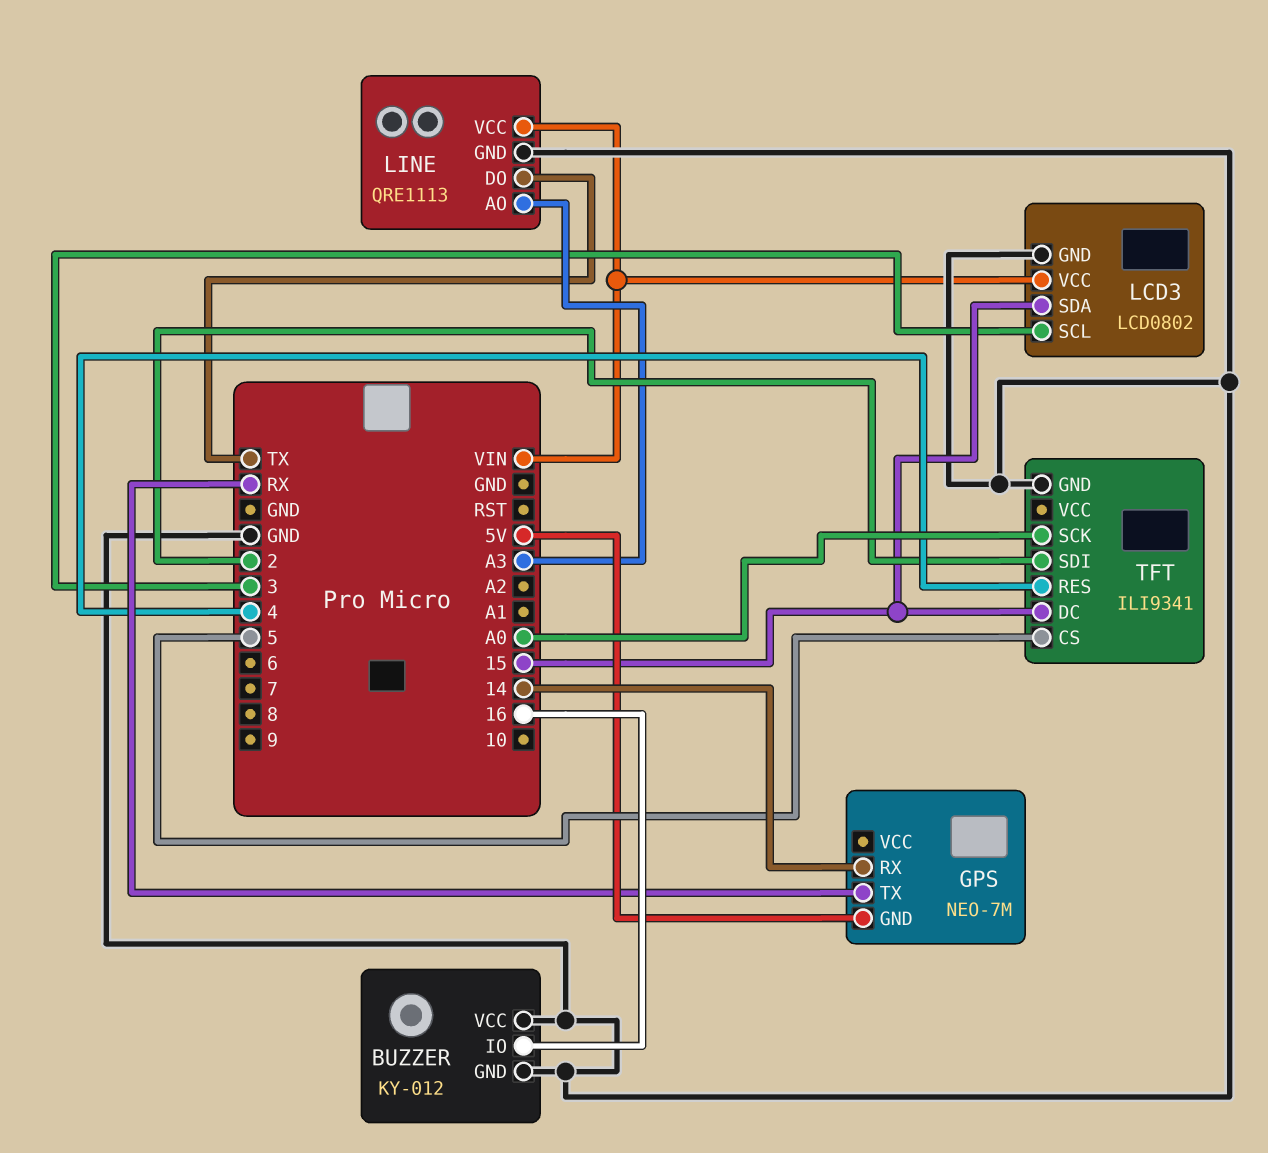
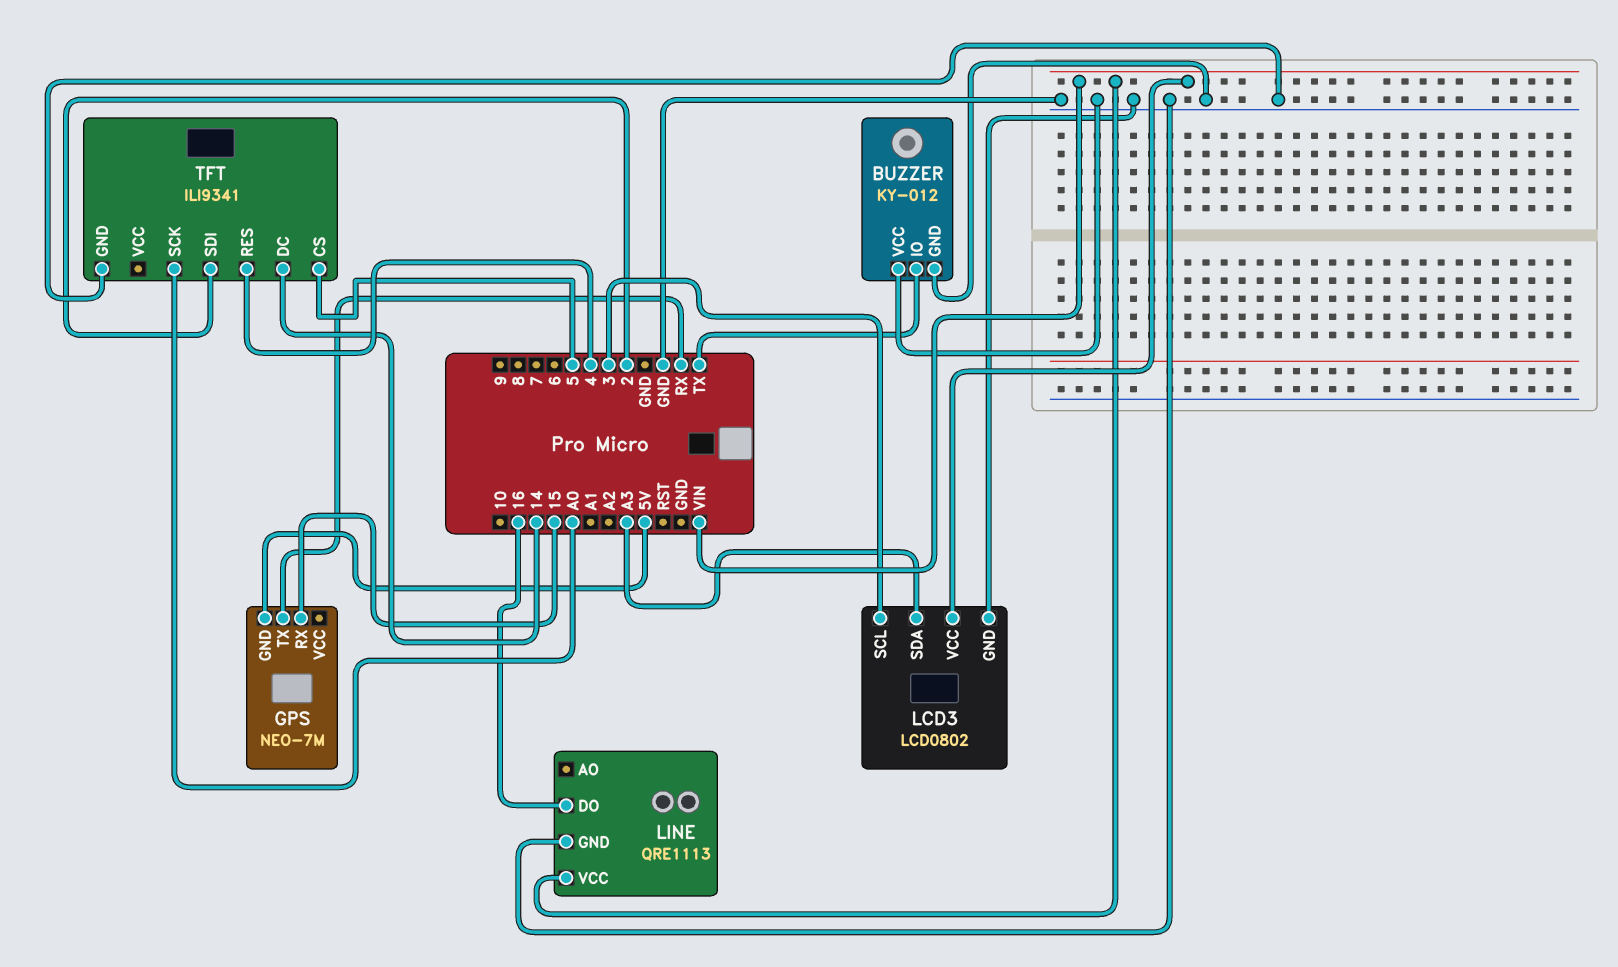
BUZZER pin IO: 16 -> TX
GPS pin RX: 14 -> 15
LCD3 pin SDA: 15 -> A3
LINE pin AO: A3 -> none
LINE pin DO: TX -> 16
TFT pin DC: 15 -> 14

